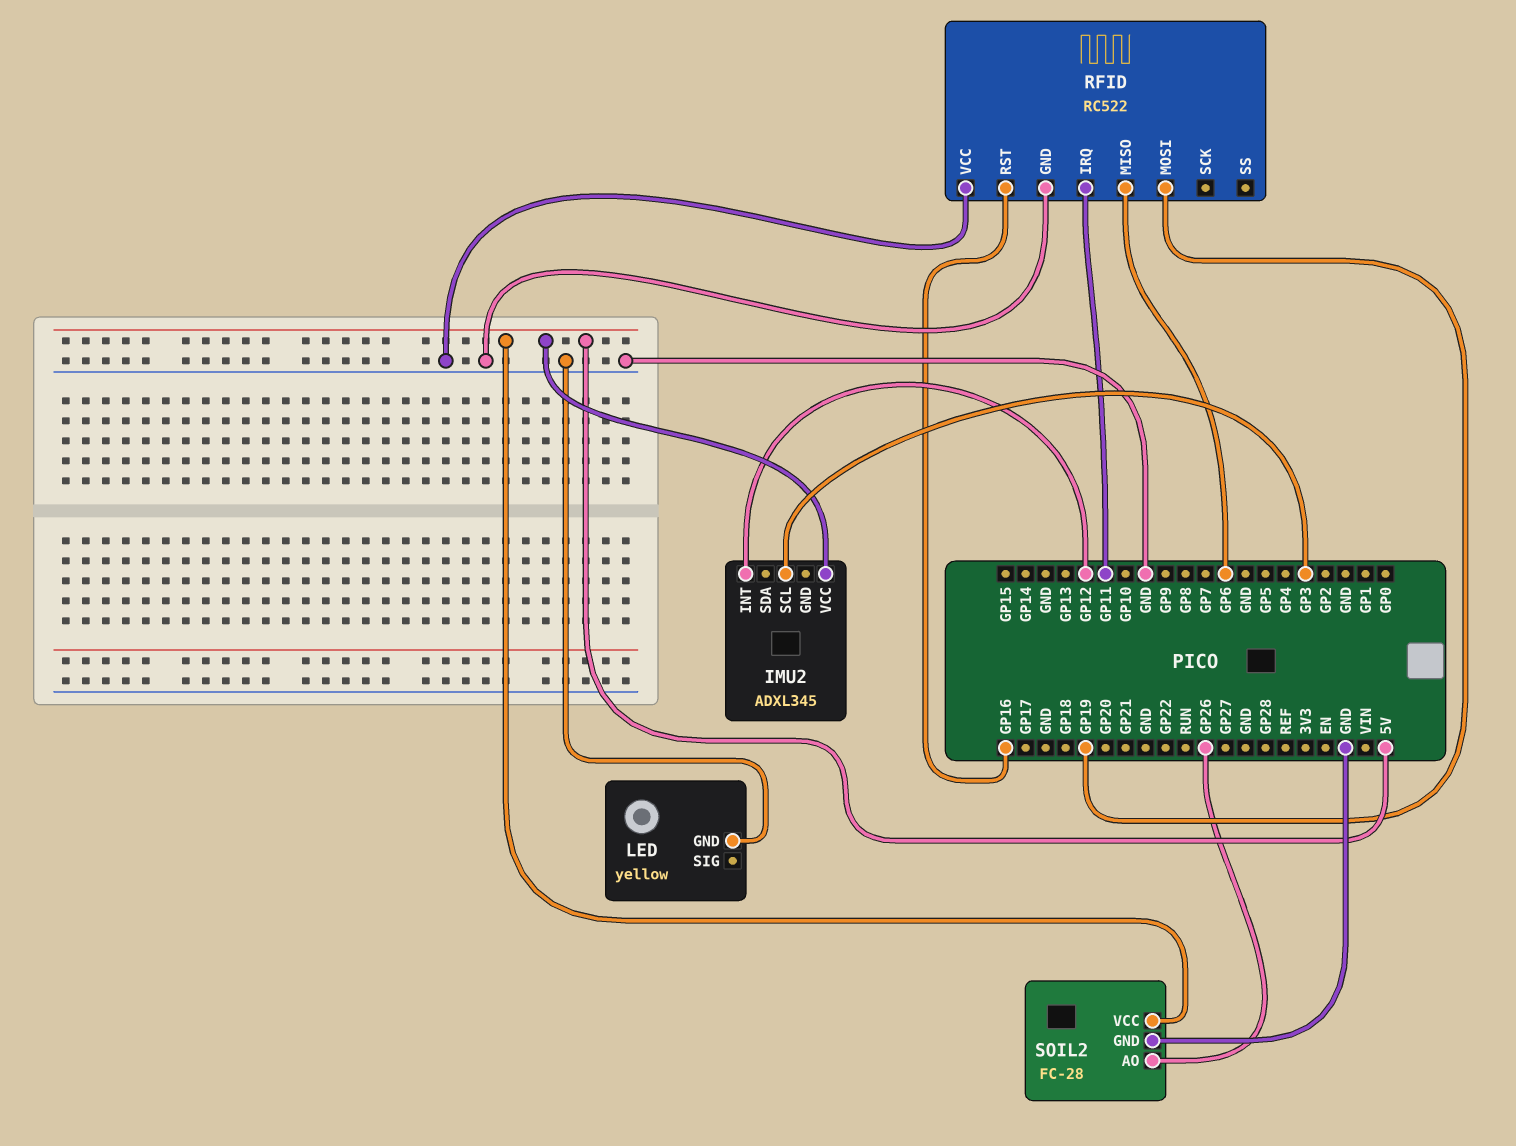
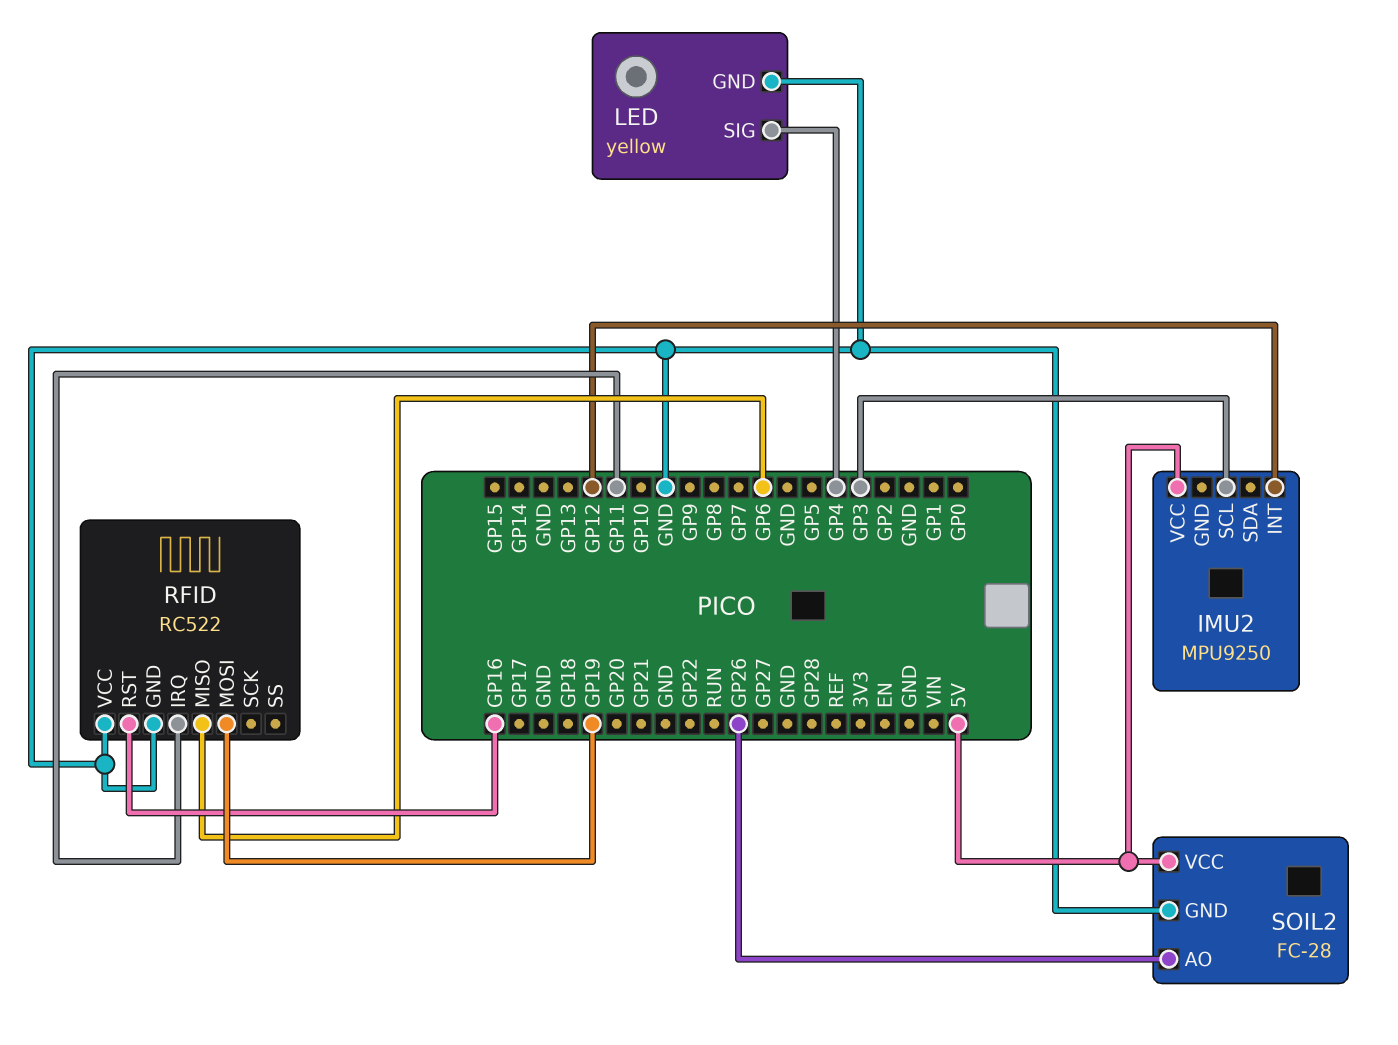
IMU2: ADXL345 -> MPU9250
LED pin SIG: none -> GP4

